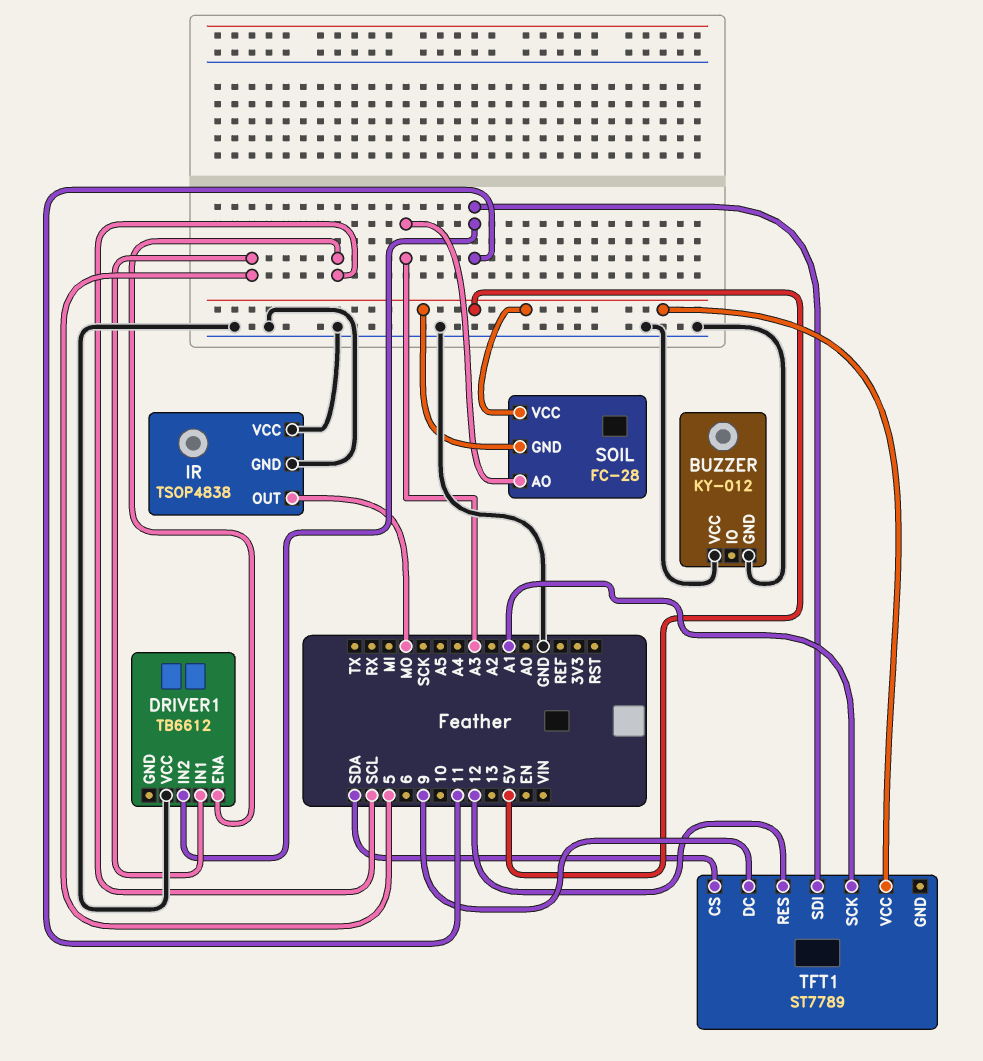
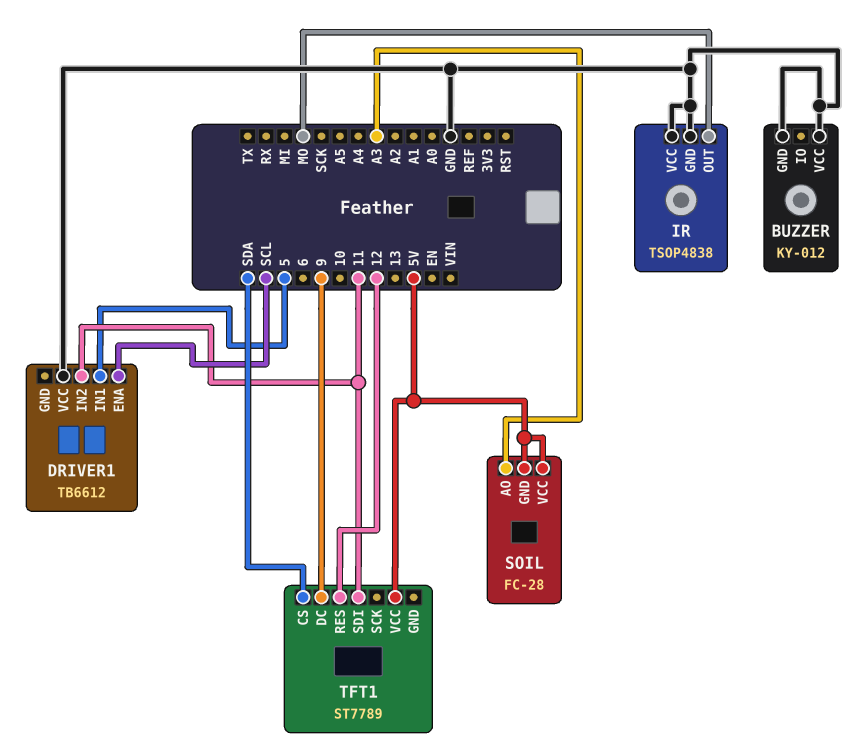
TFT1 pin SCK: A1 -> none

